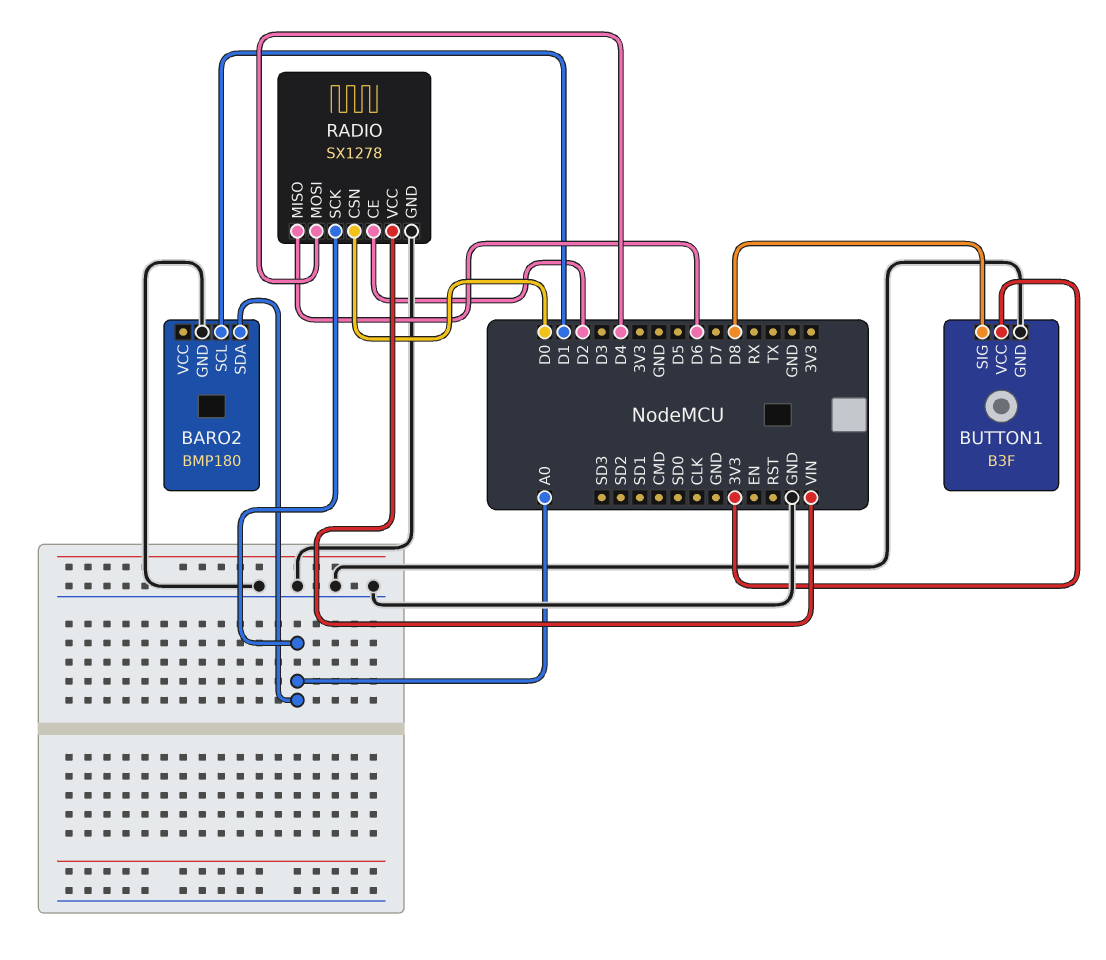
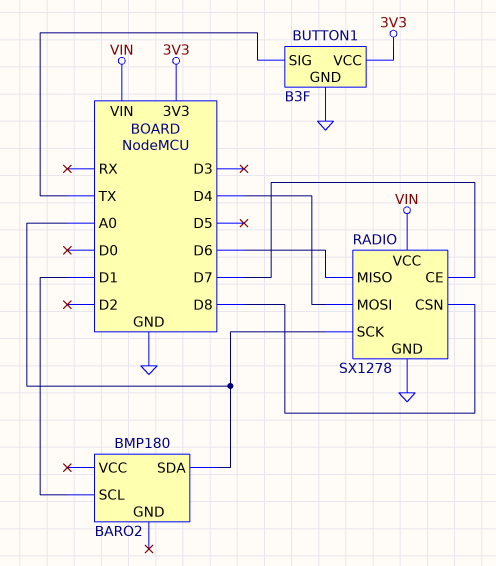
BARO2 pin GND: GND -> none
BUTTON1 pin SIG: D8 -> TX
RADIO pin CE: D2 -> D7
RADIO pin CSN: D0 -> D8

